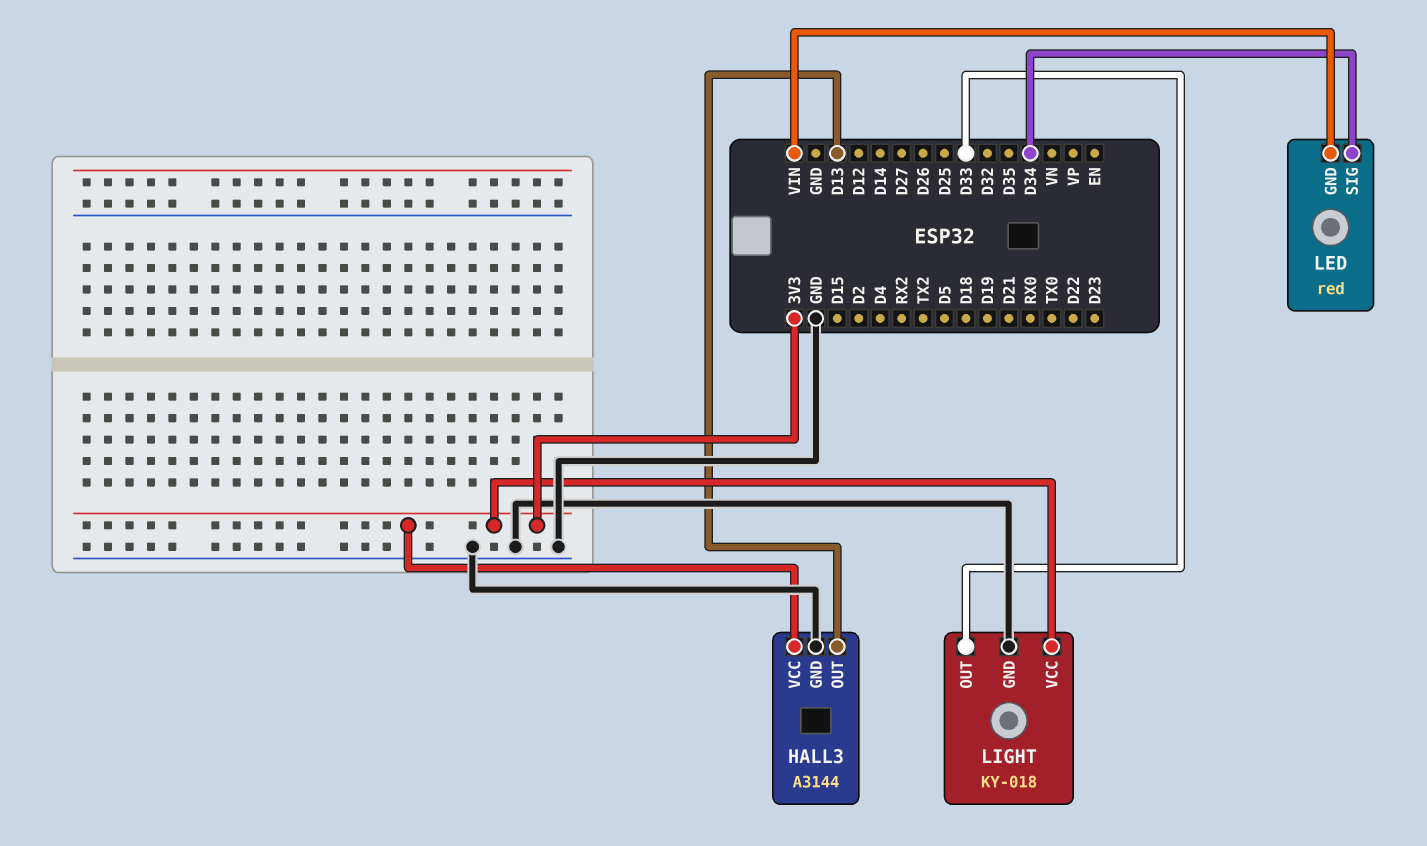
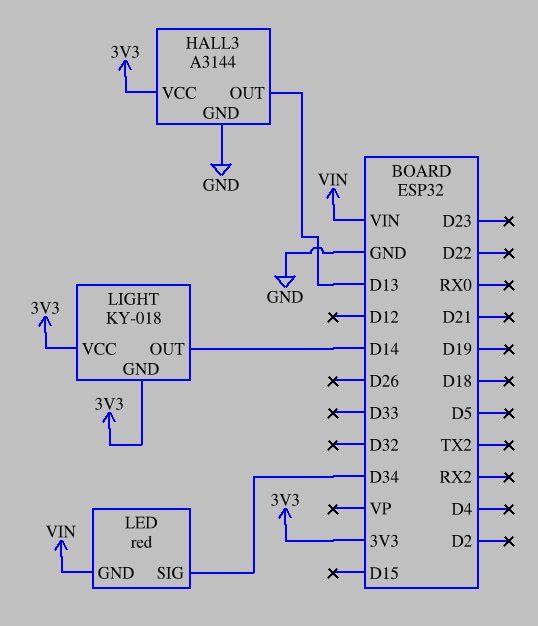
LIGHT pin GND: GND -> 3V3
LIGHT pin OUT: D33 -> D14

